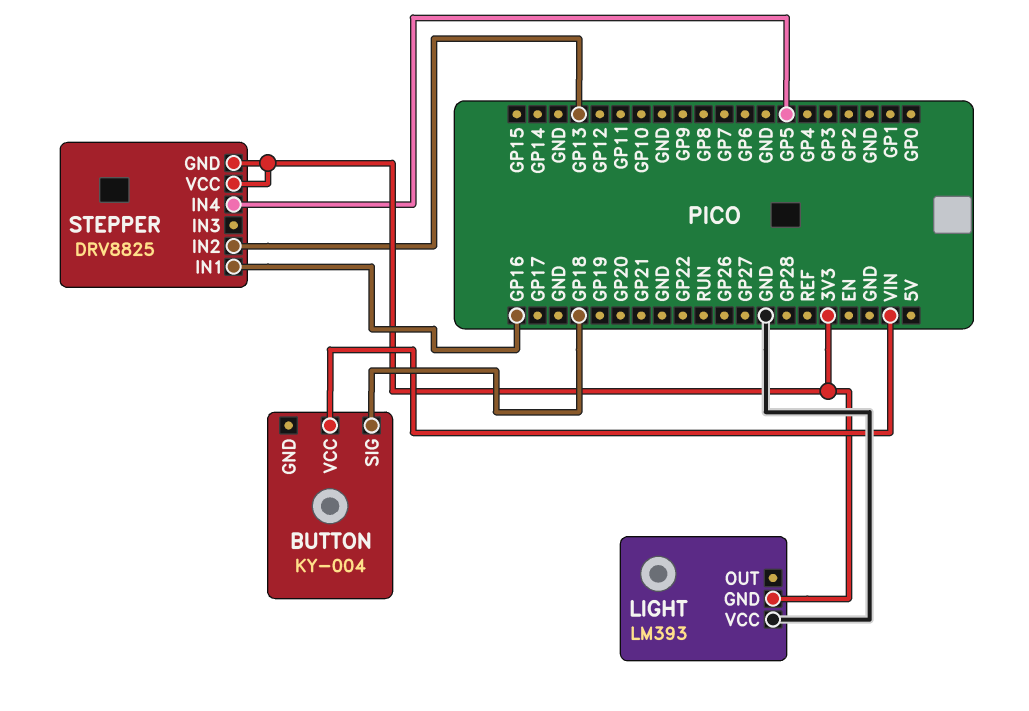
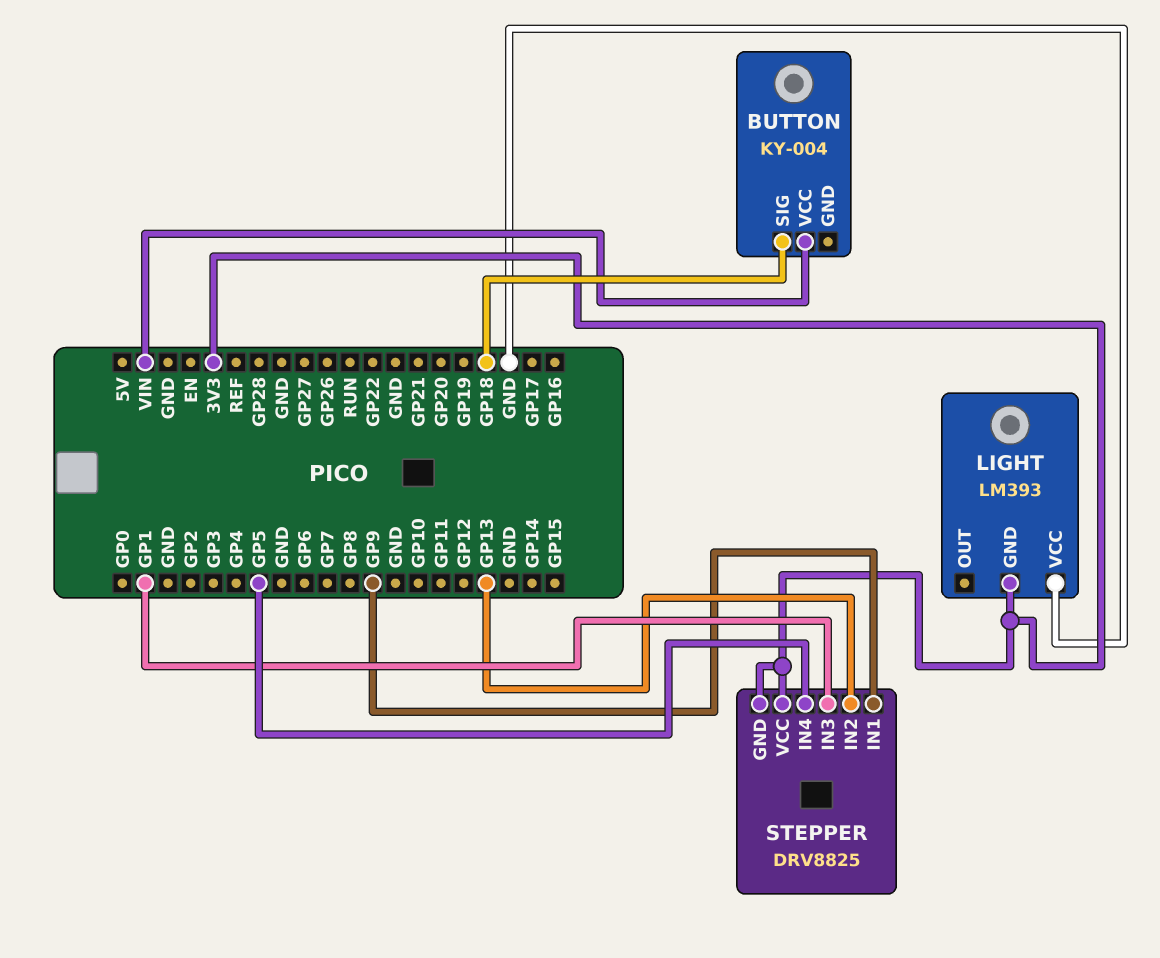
STEPPER pin IN1: GP16 -> GP9
STEPPER pin IN3: none -> GP1

